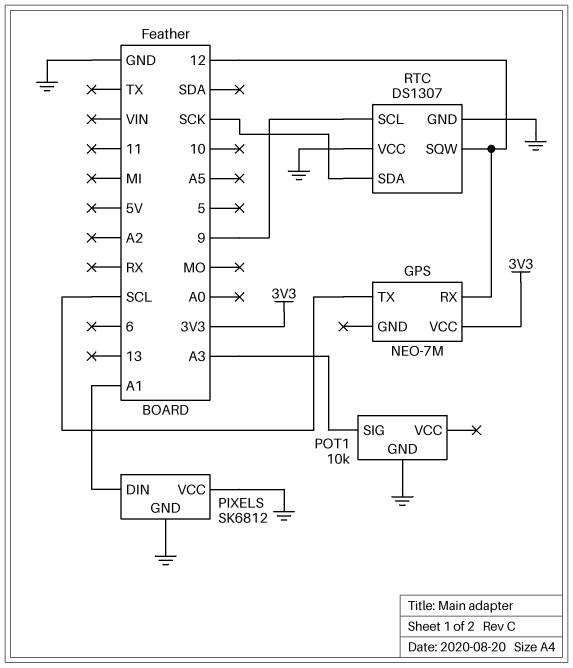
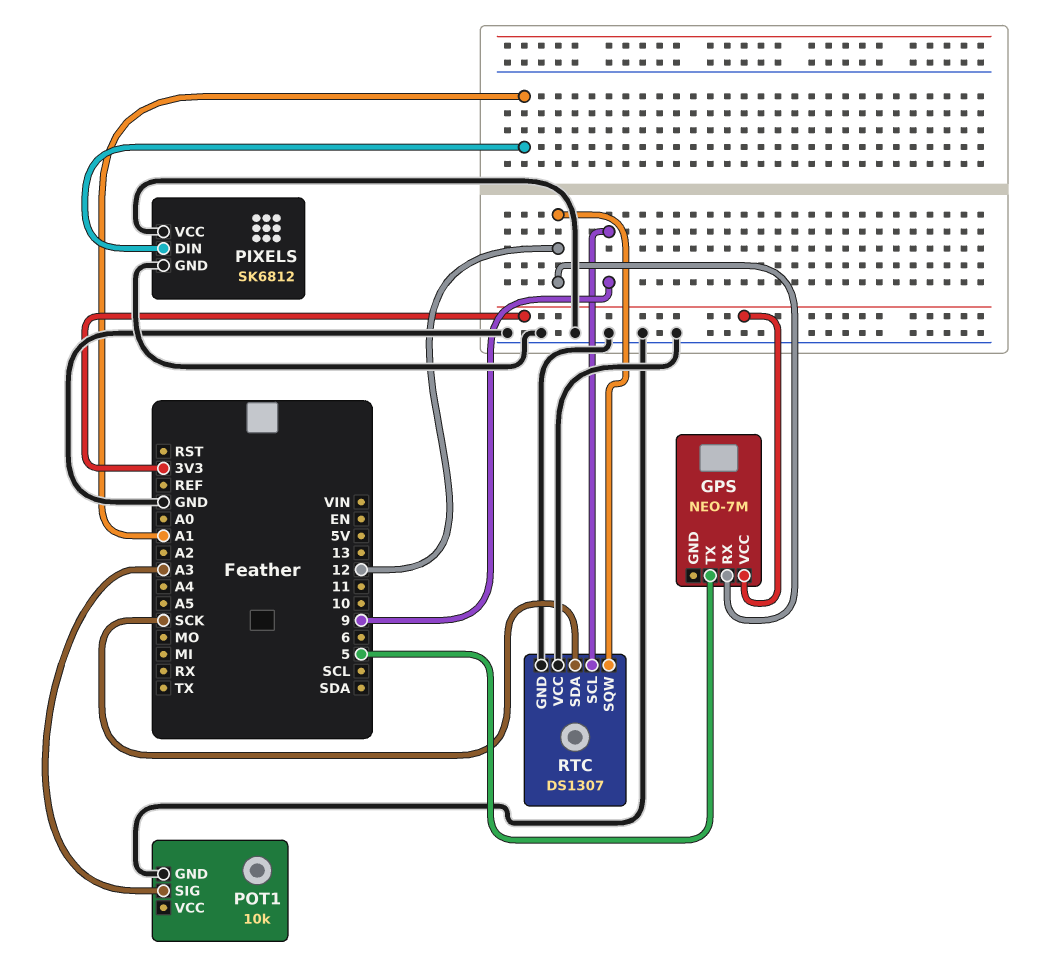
GPS pin TX: SCL -> 5

